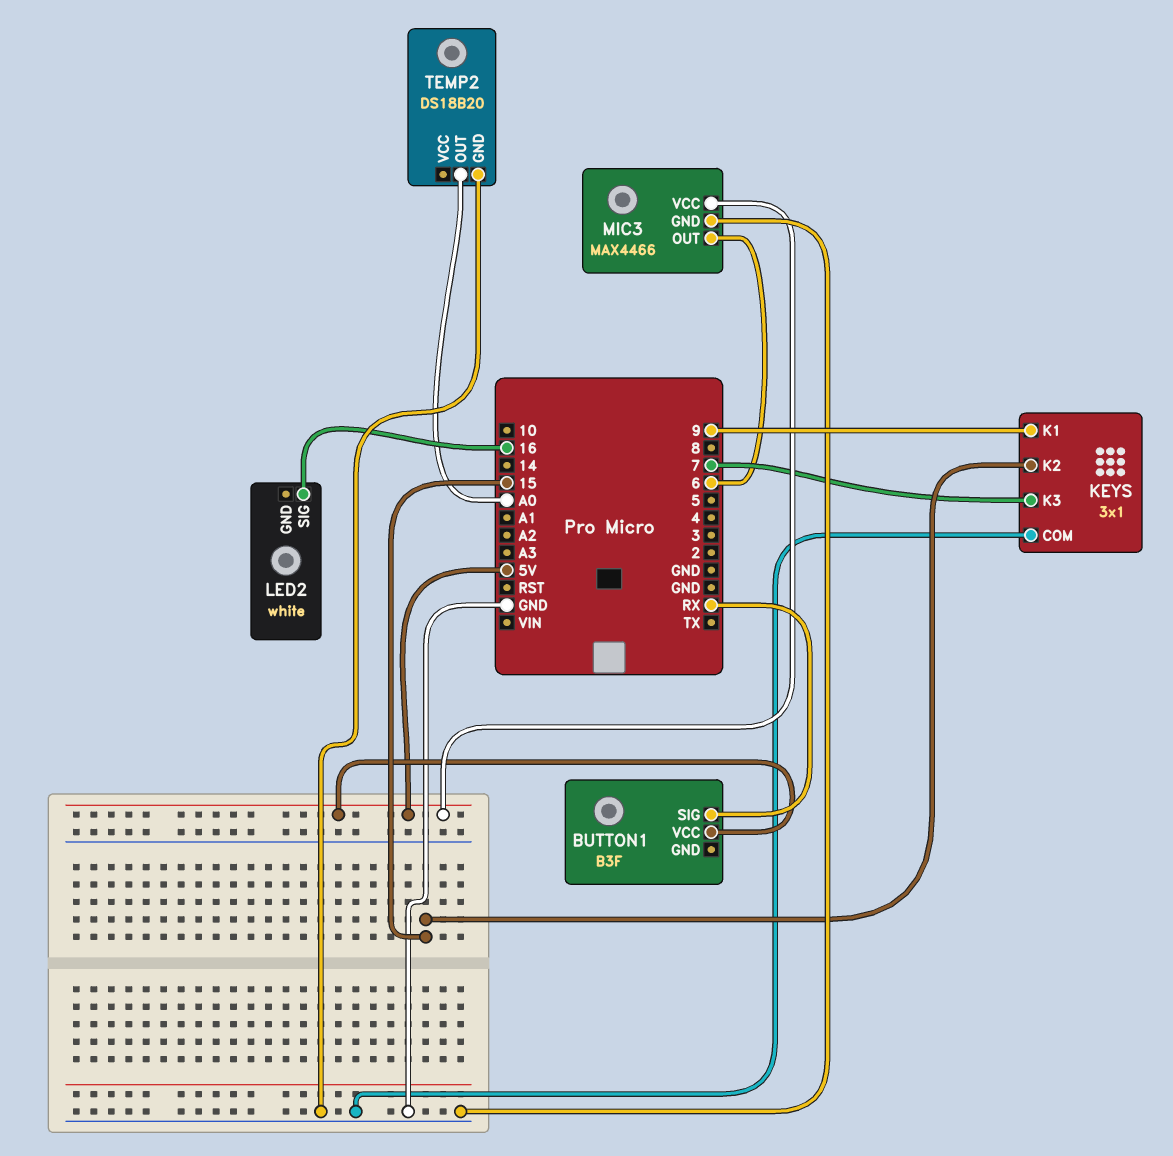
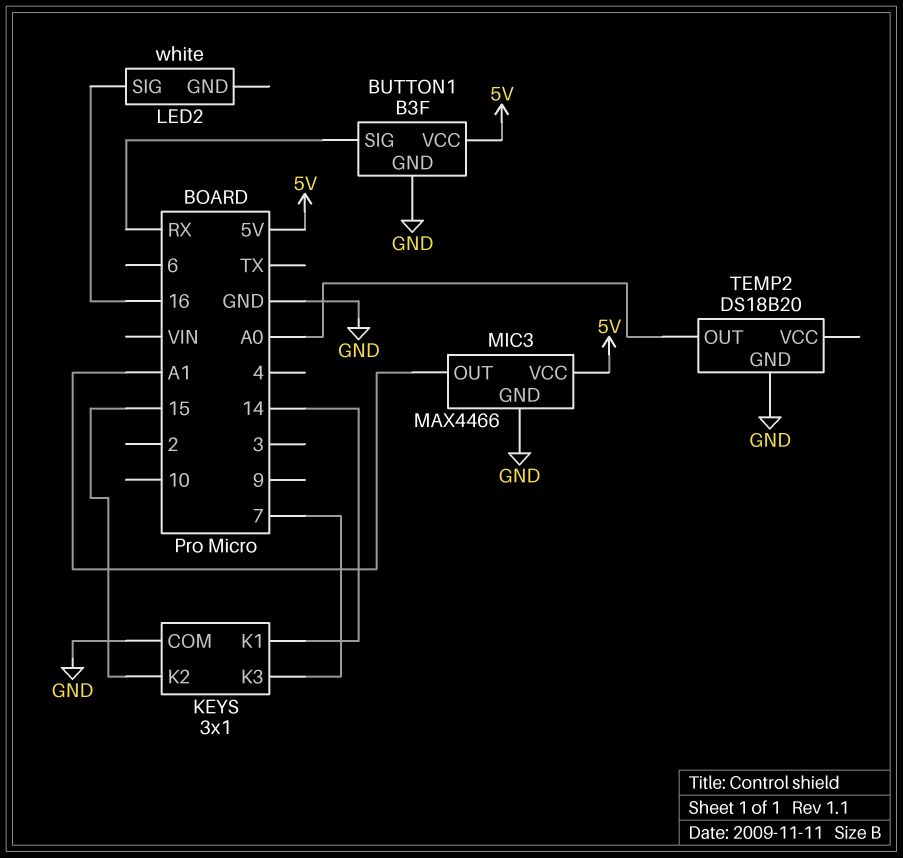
BUTTON1 pin GND: none -> GND
KEYS pin K1: 9 -> 14
MIC3 pin OUT: 6 -> A1

